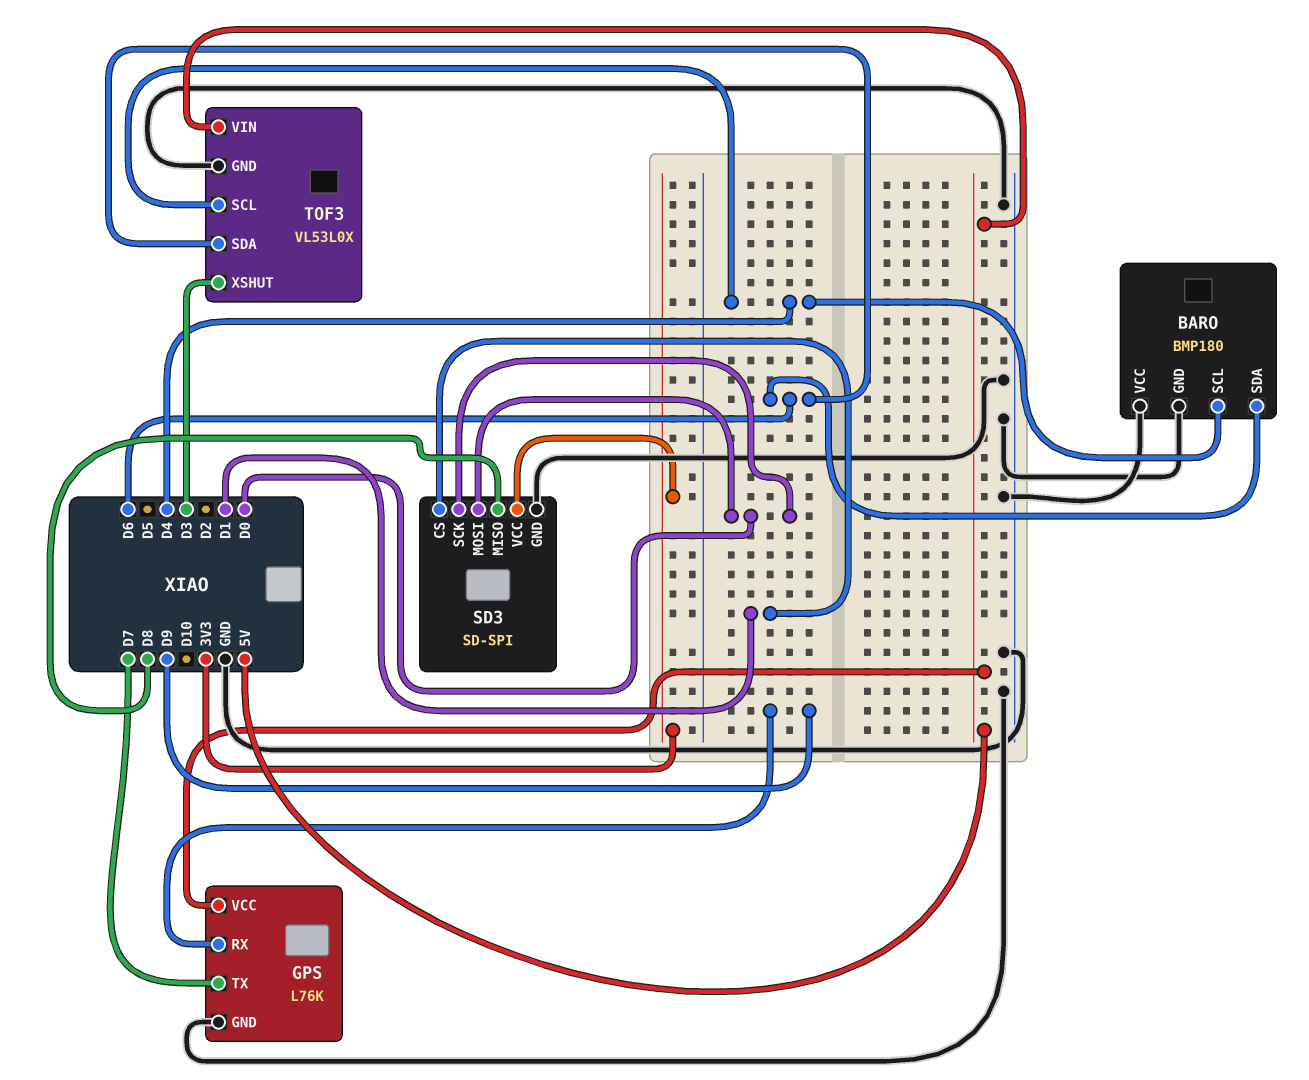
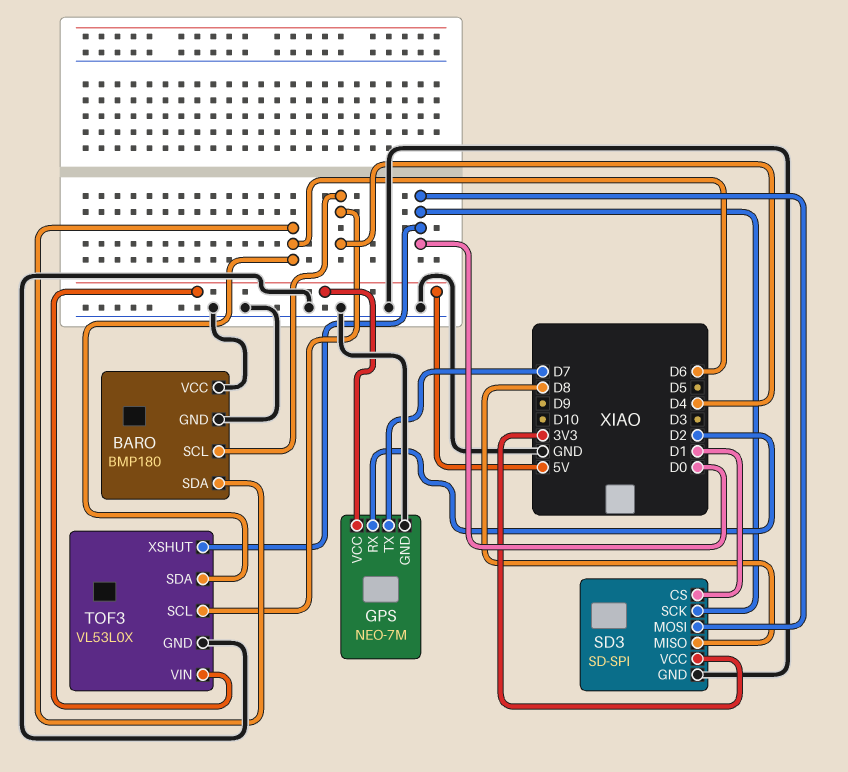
GPS: L76K -> NEO-7M
GPS pin RX: D9 -> D2
TOF3 pin XSHUT: D3 -> D0

